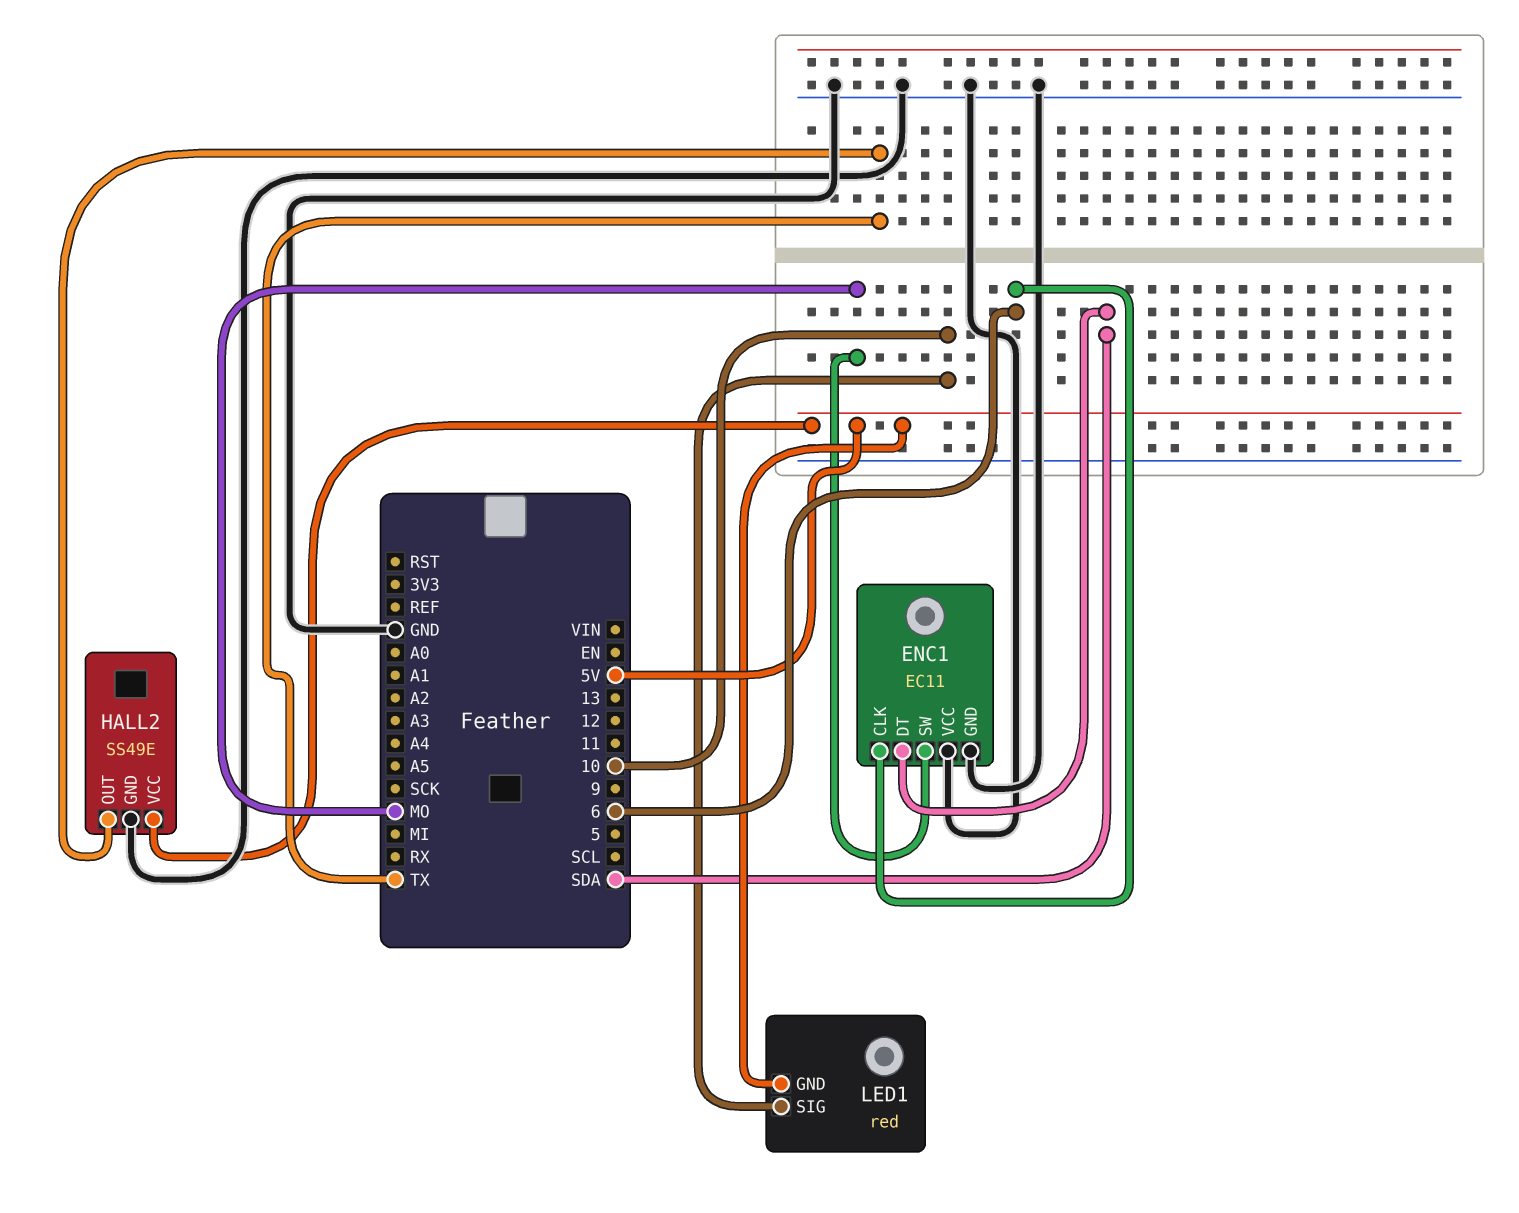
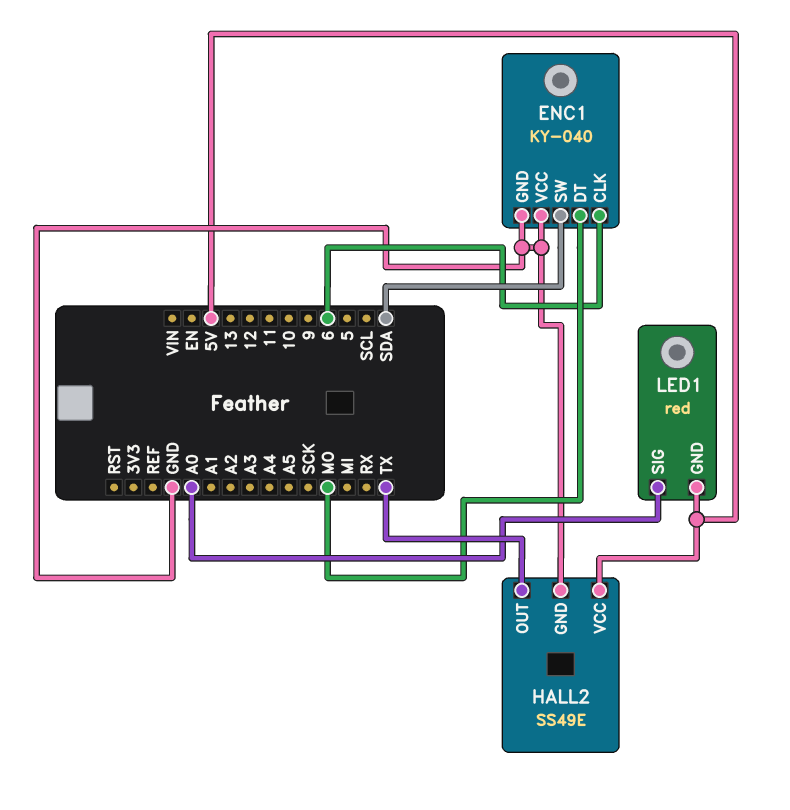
ENC1: EC11 -> KY-040
ENC1 pin DT: SDA -> MO
ENC1 pin SW: MO -> SDA
LED1 pin SIG: 10 -> A0

